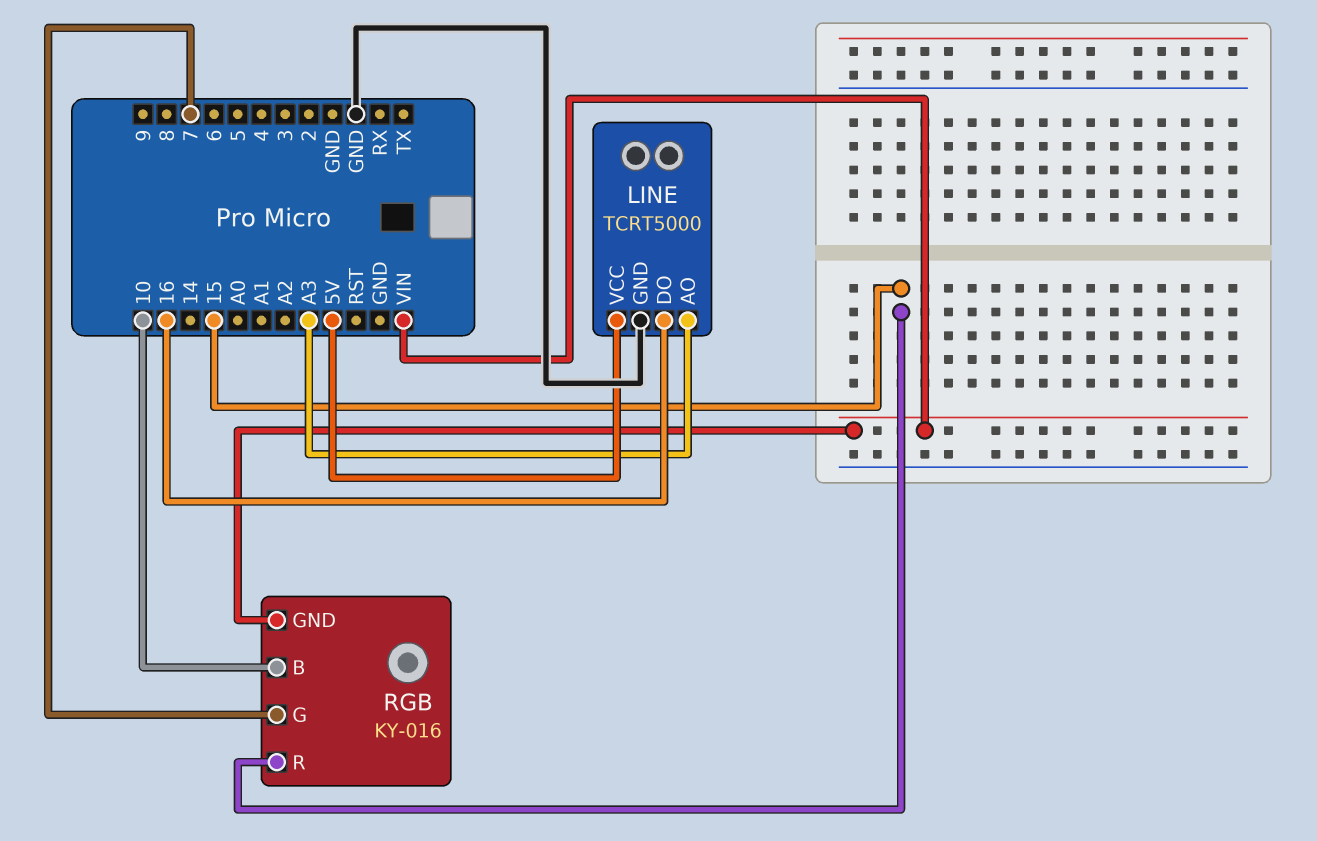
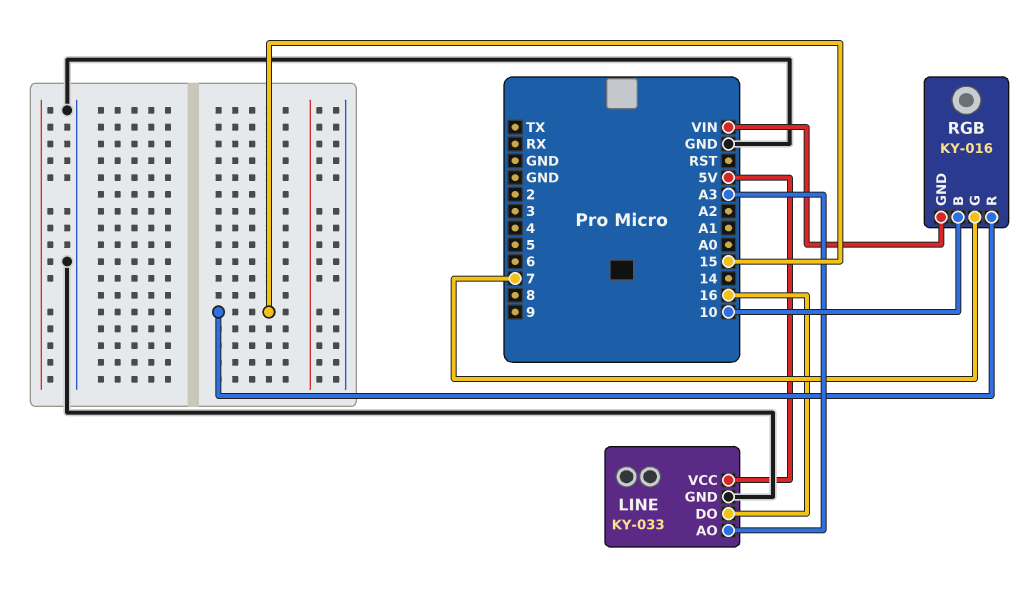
LINE: TCRT5000 -> KY-033

